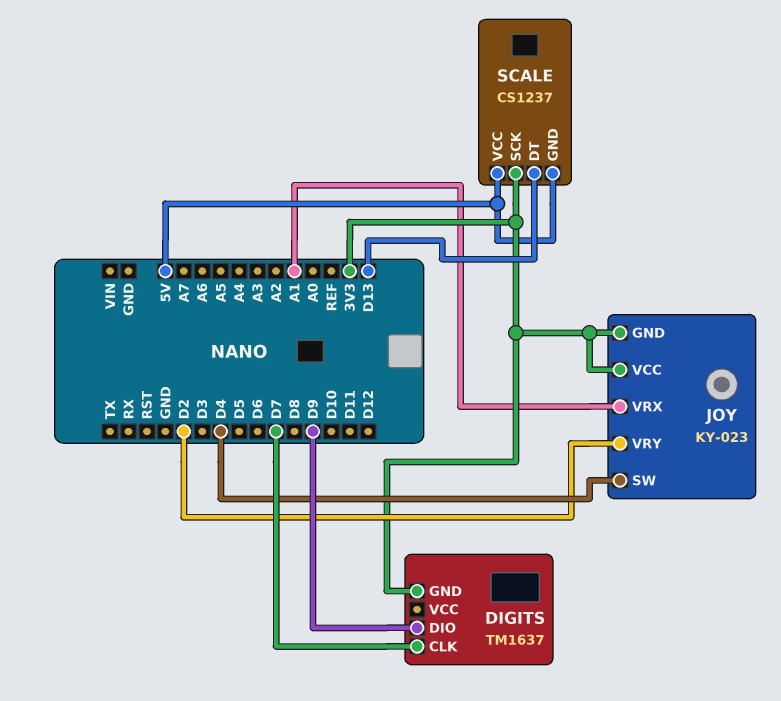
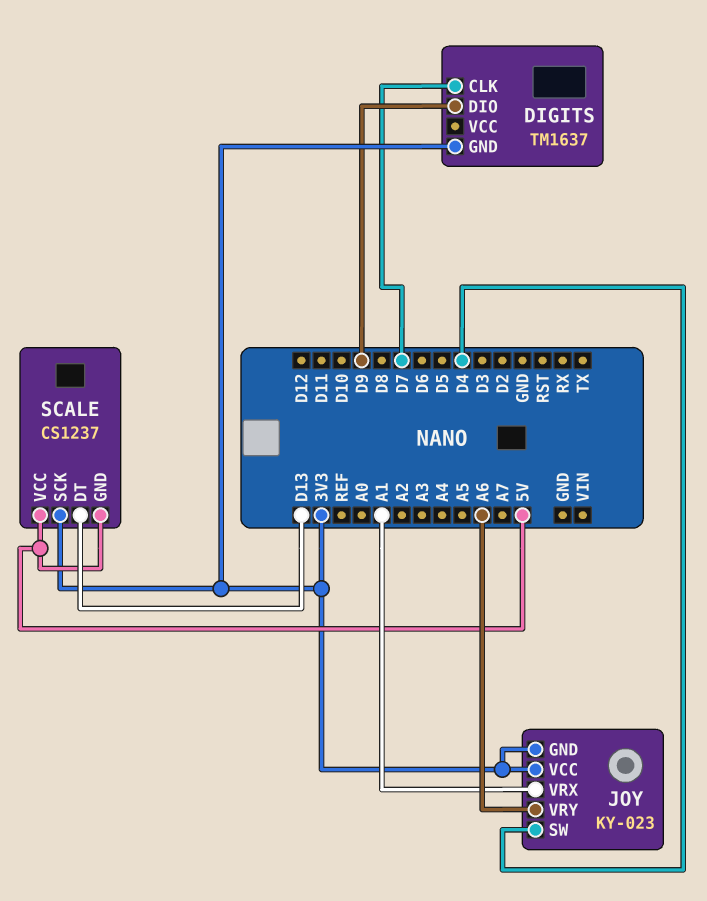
JOY pin VRY: D2 -> A6

